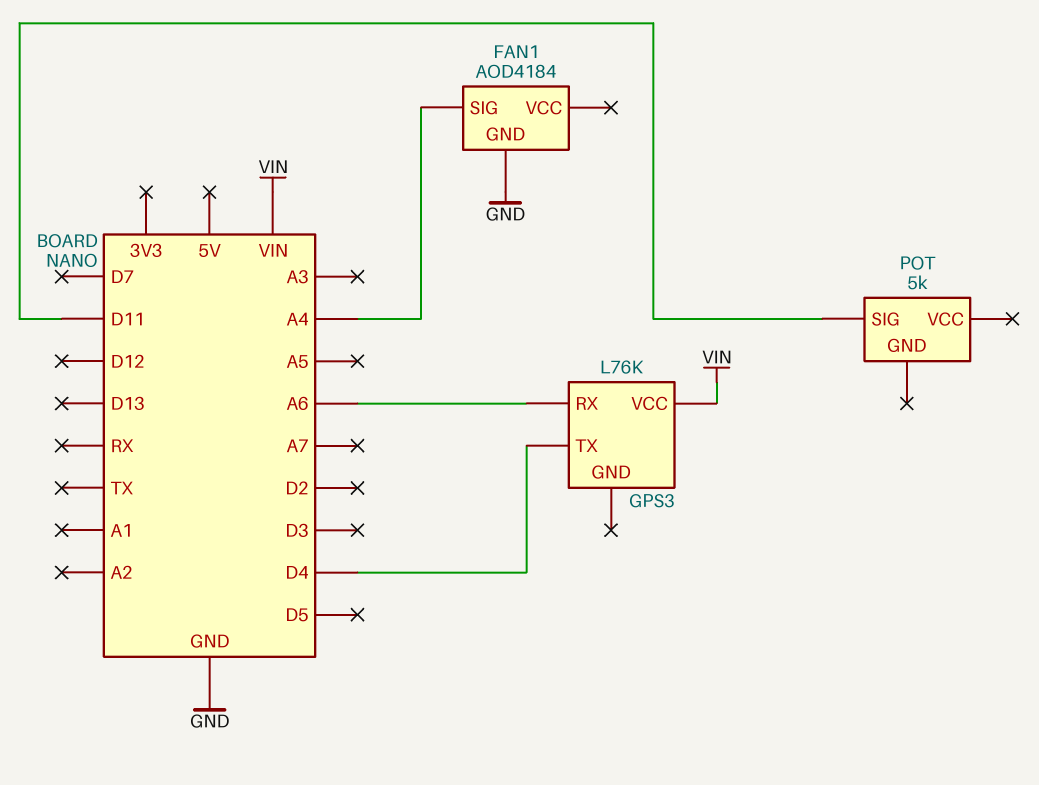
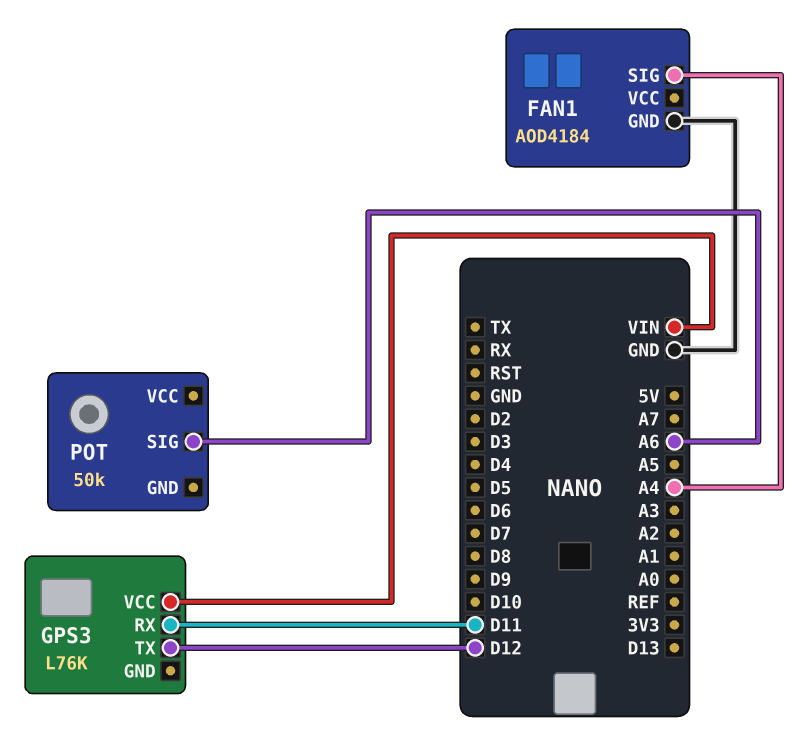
GPS3 pin RX: A6 -> D11
GPS3 pin TX: D4 -> D12
POT: 5k -> 50k
POT pin SIG: D11 -> A6

